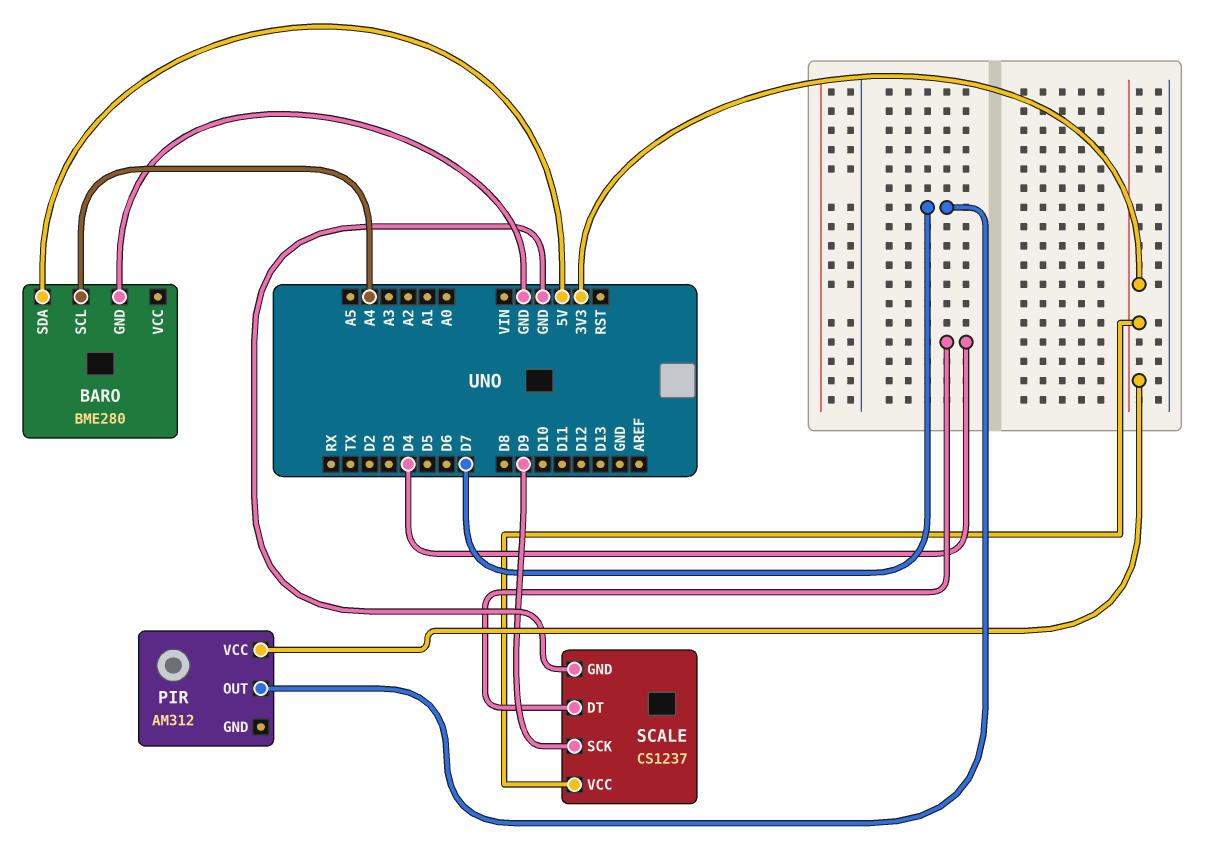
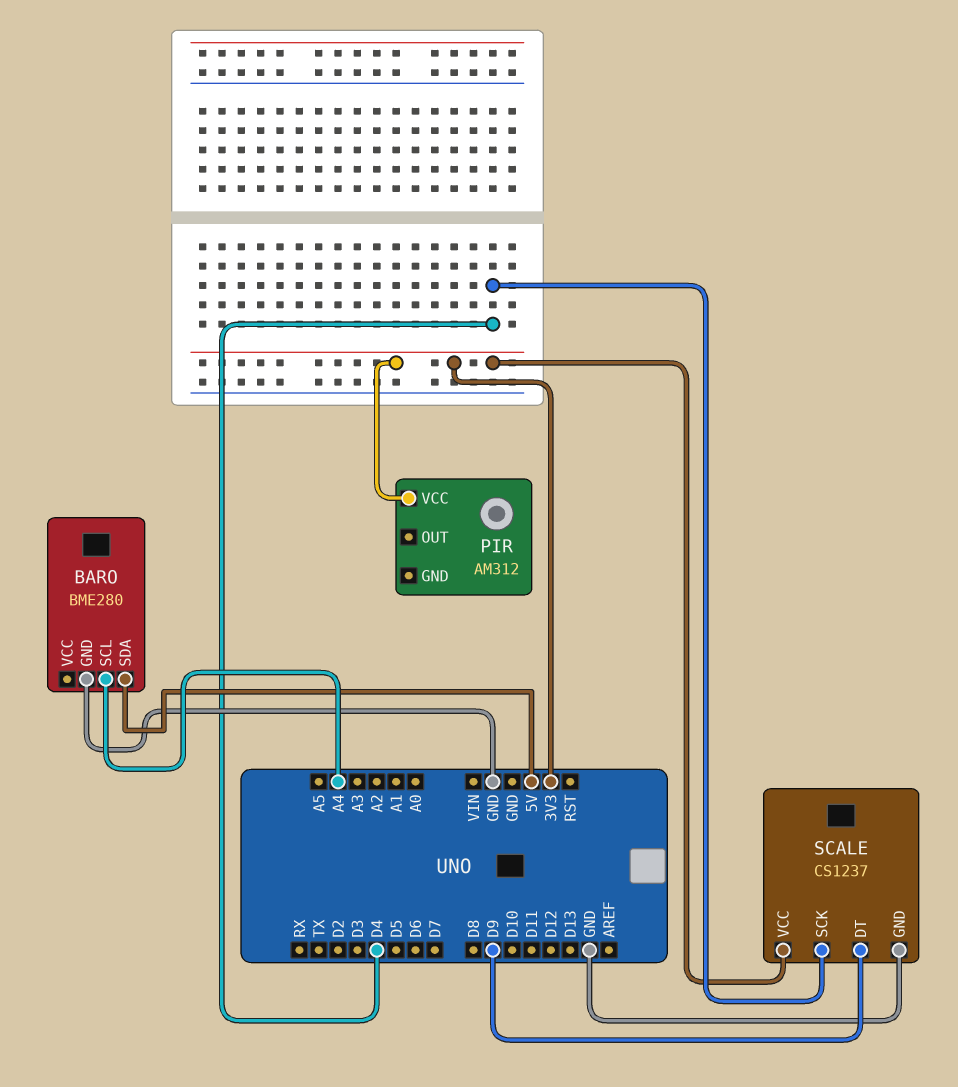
PIR pin OUT: D7 -> none
SCALE pin DT: D4 -> D9
SCALE pin SCK: D9 -> D4

